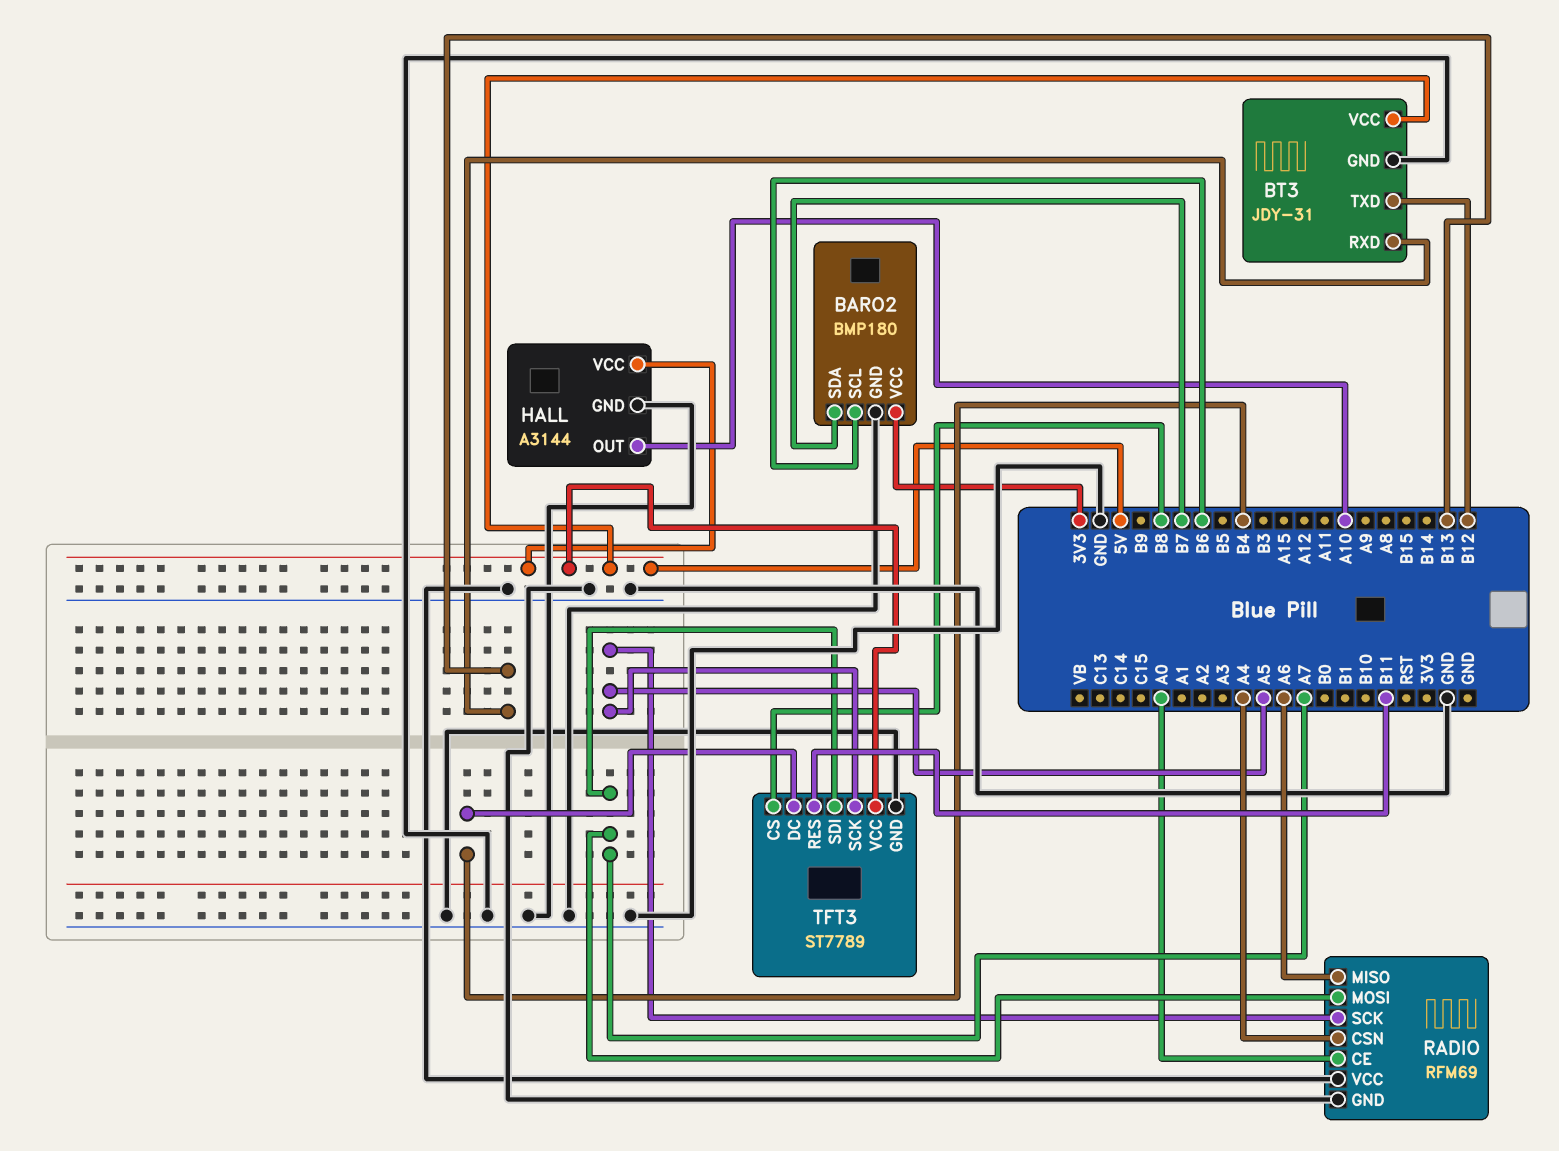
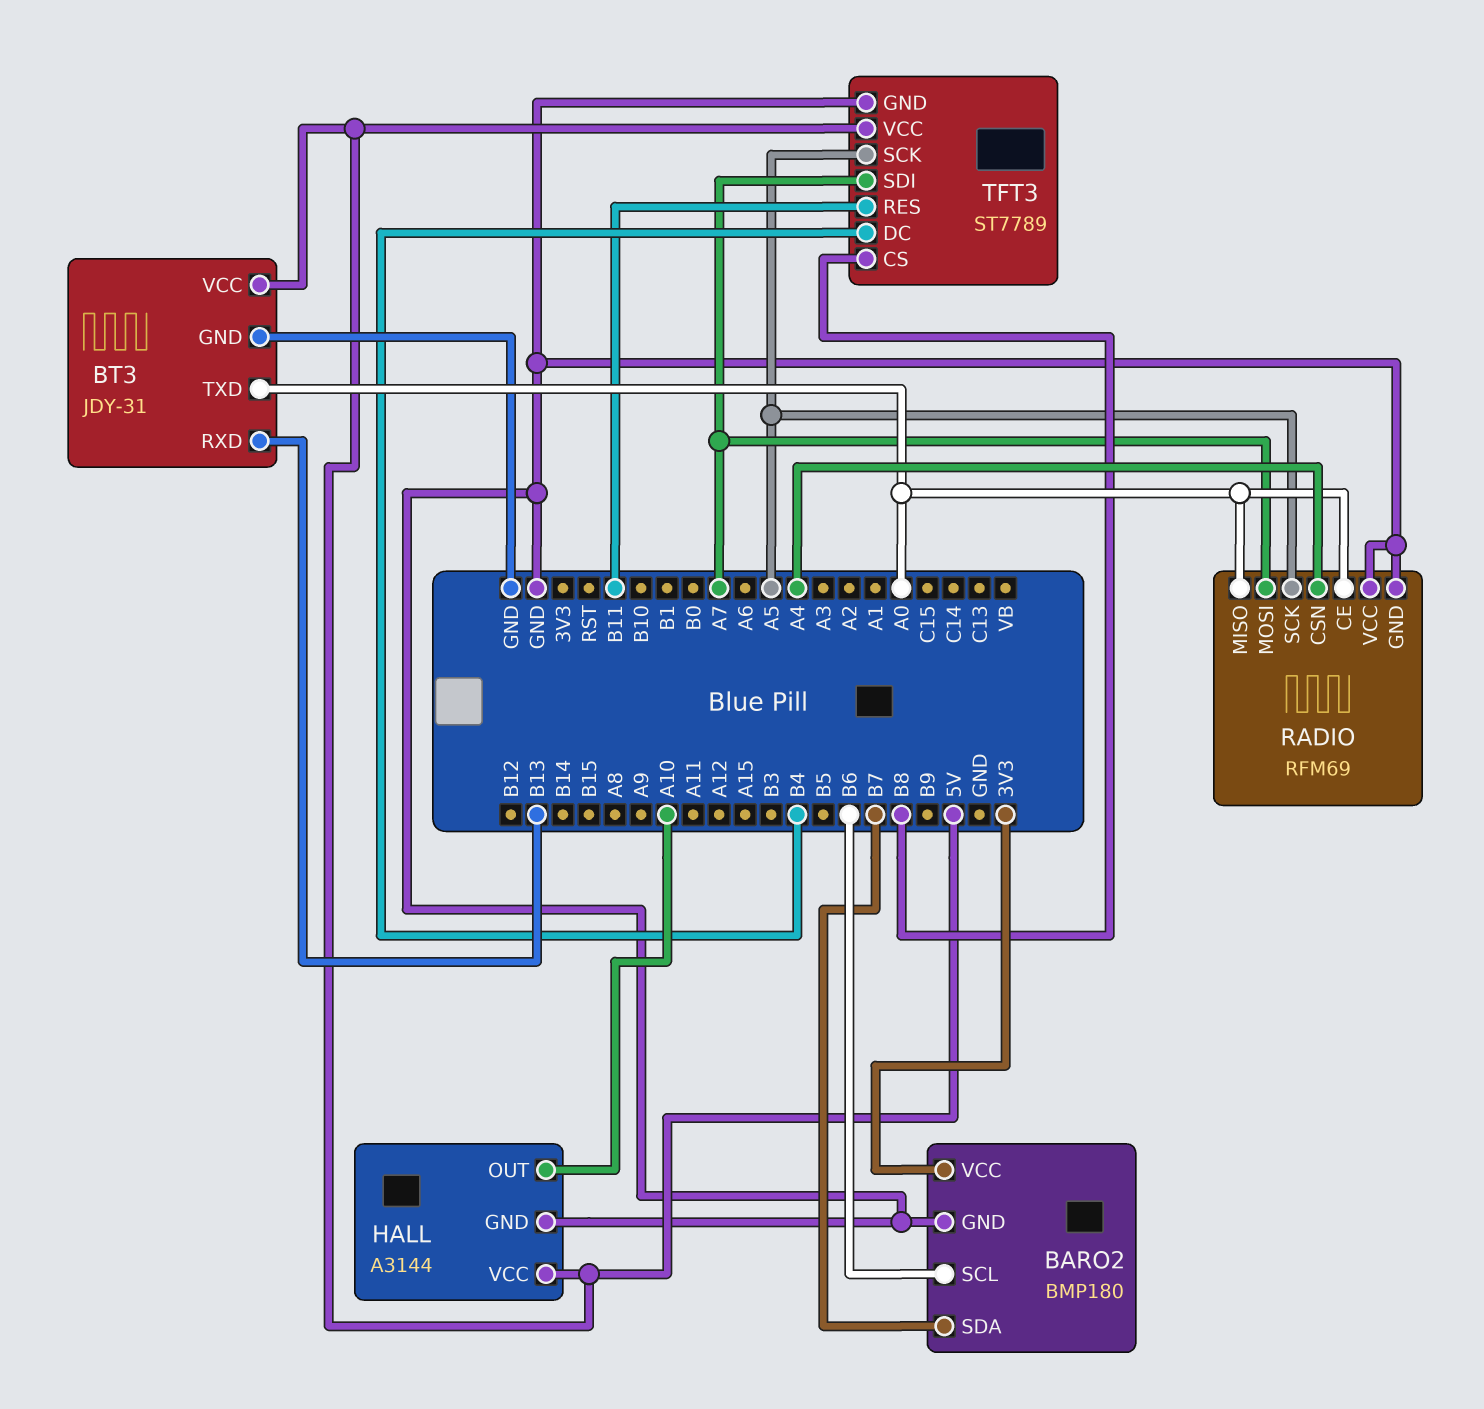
BT3 pin TXD: B12 -> A0
RADIO pin MISO: A6 -> A0

